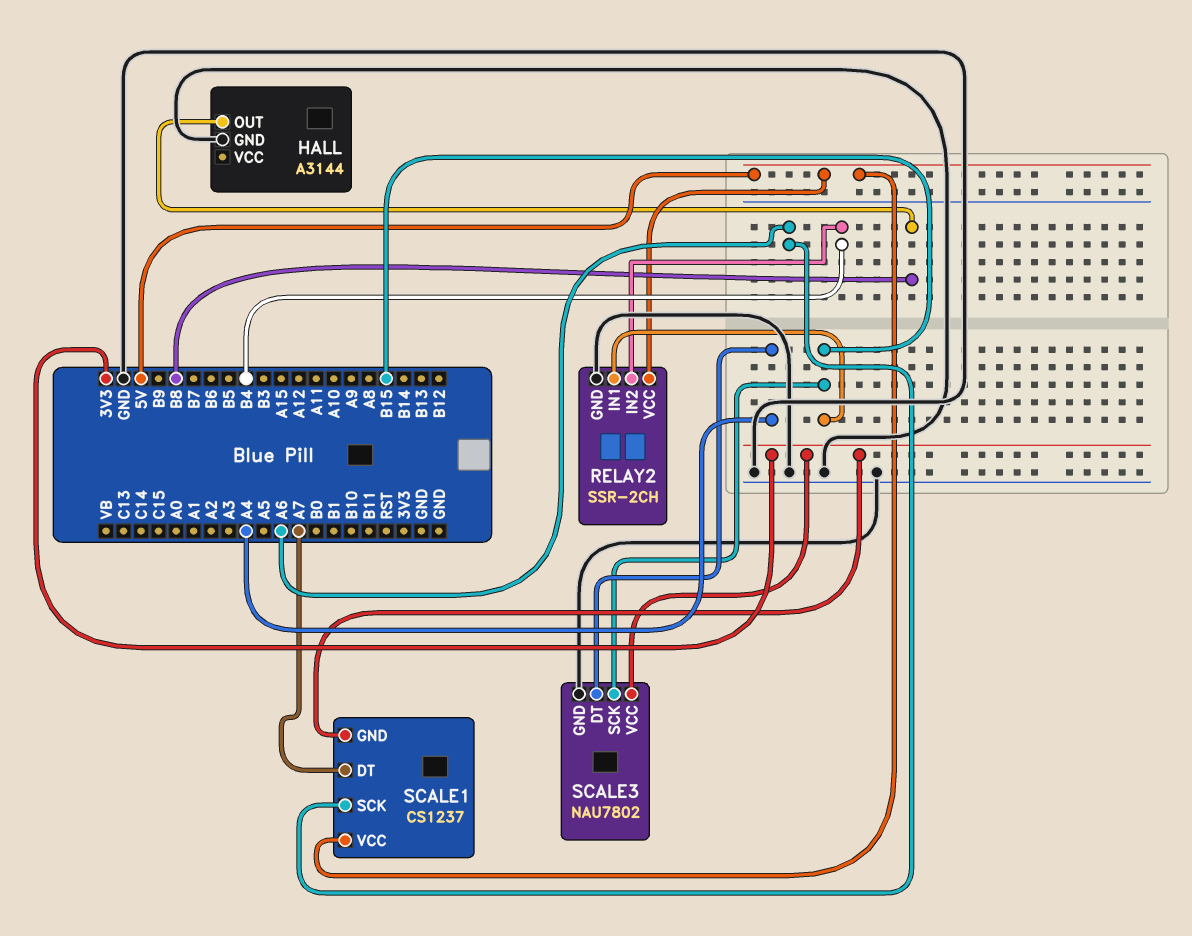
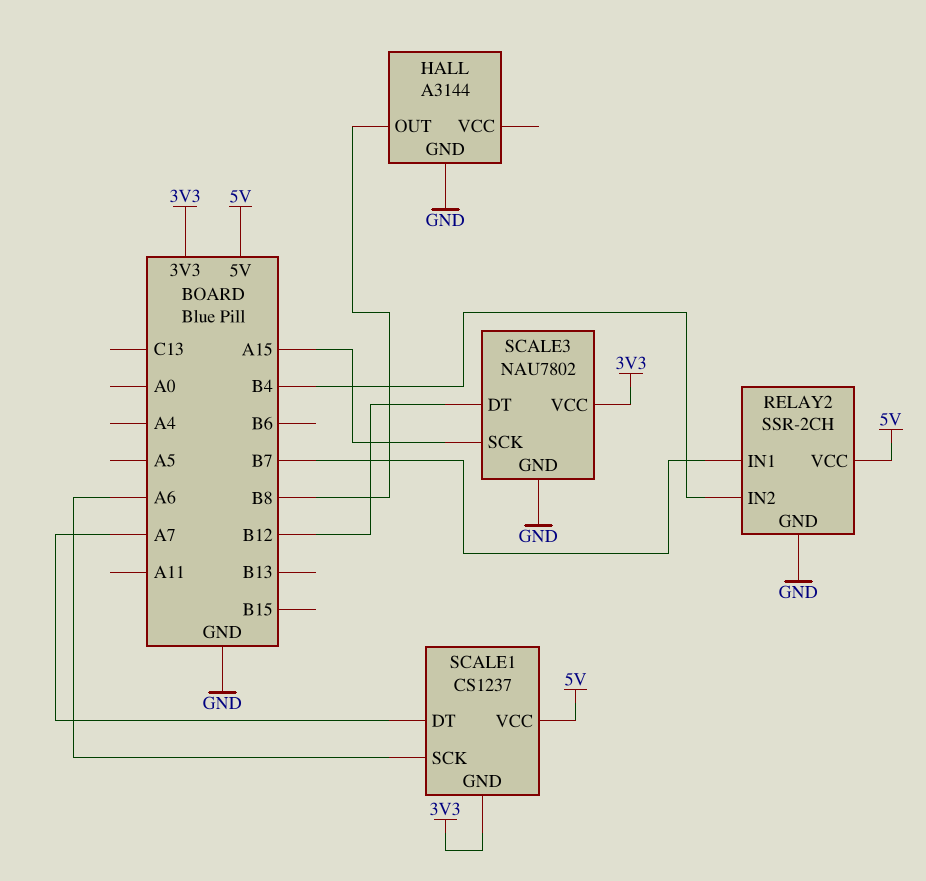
RELAY2 pin IN1: B15 -> B7
SCALE3 pin DT: A4 -> B12
SCALE3 pin SCK: B15 -> A15

